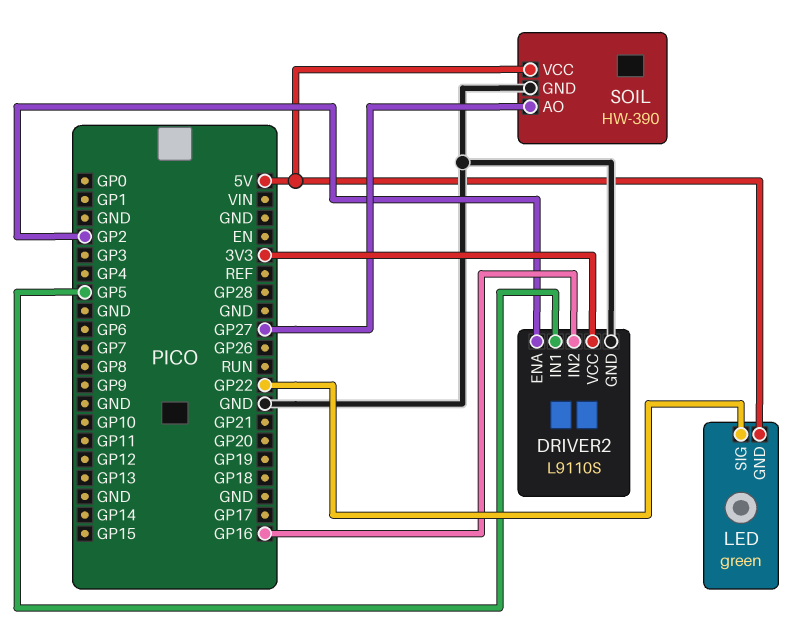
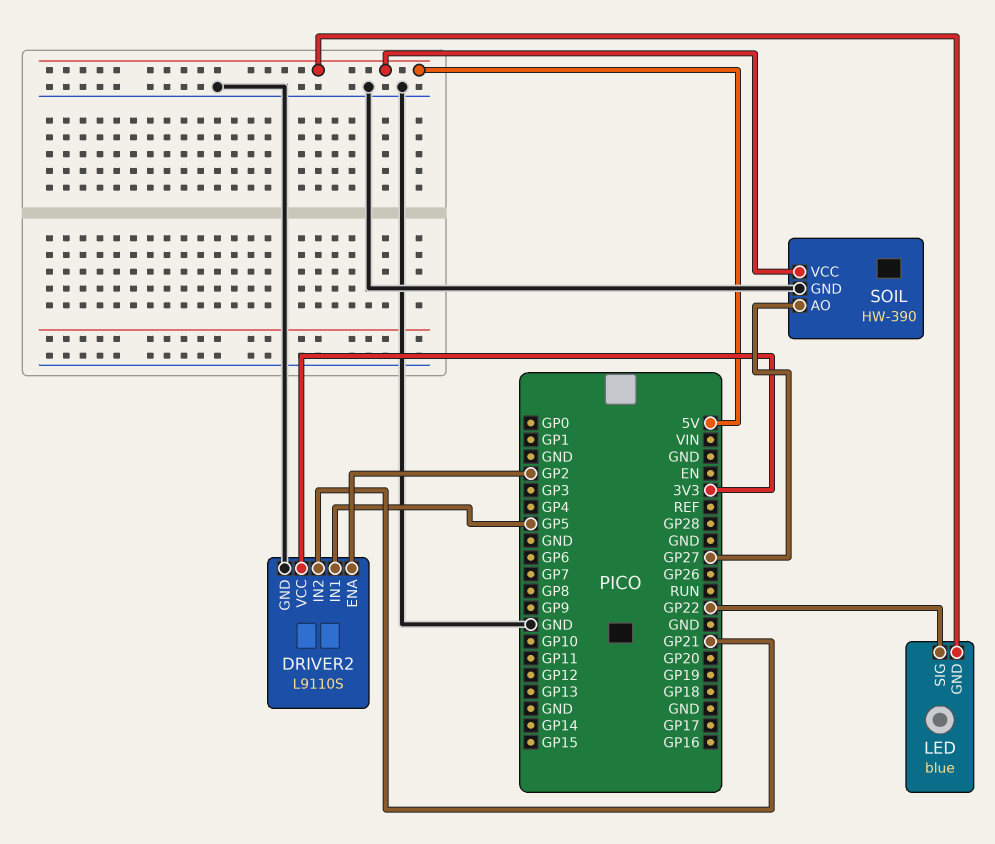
DRIVER2 pin IN2: GP16 -> GP21
LED: green -> blue

